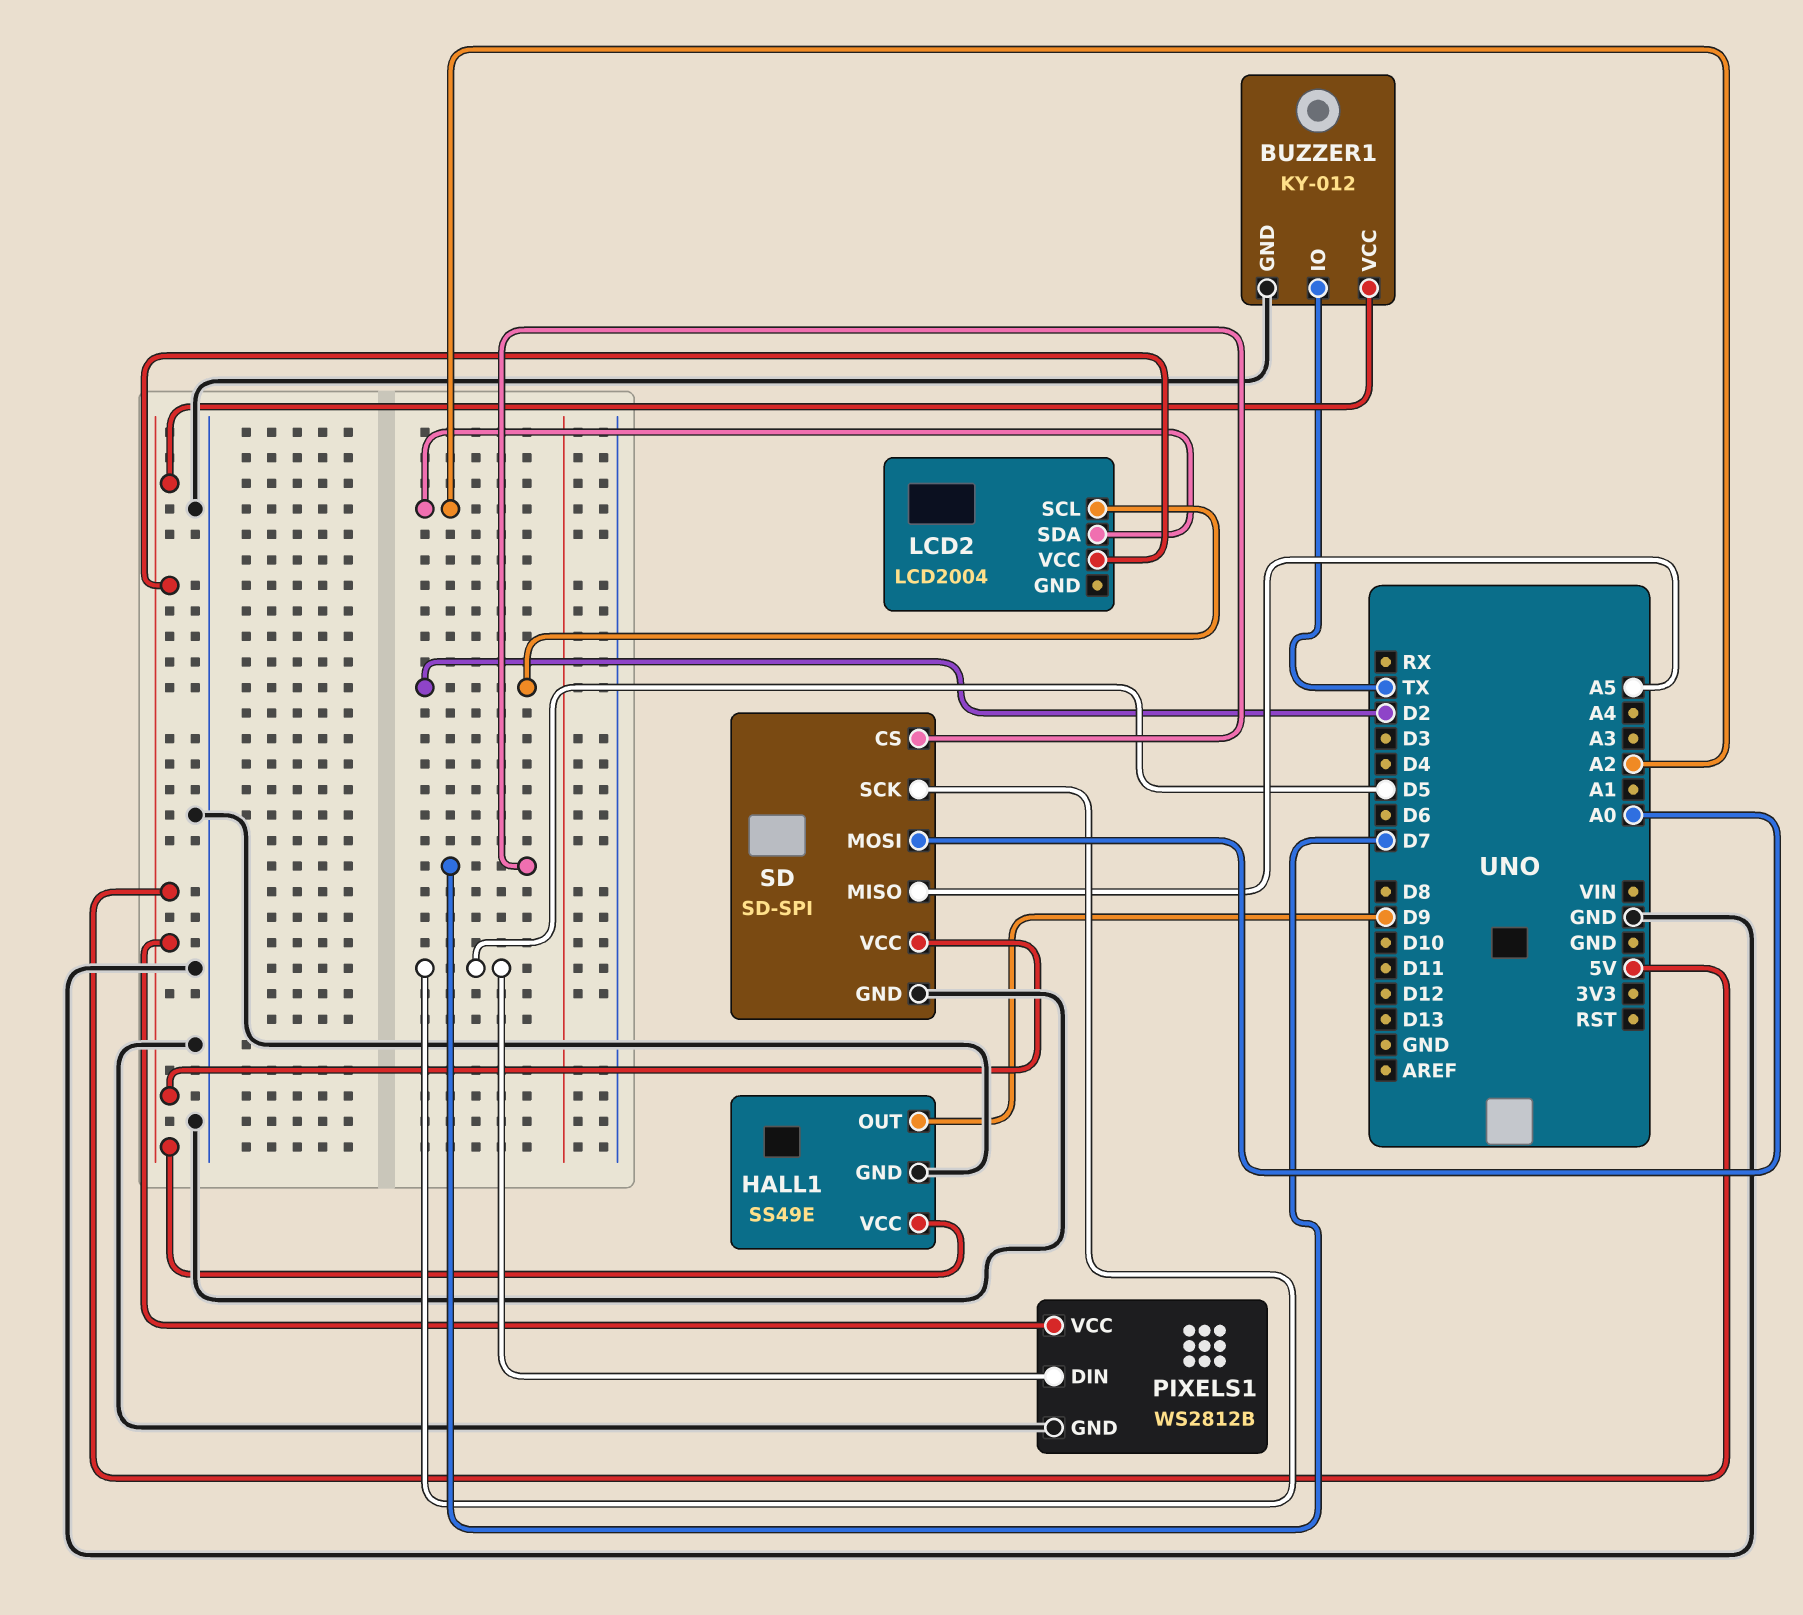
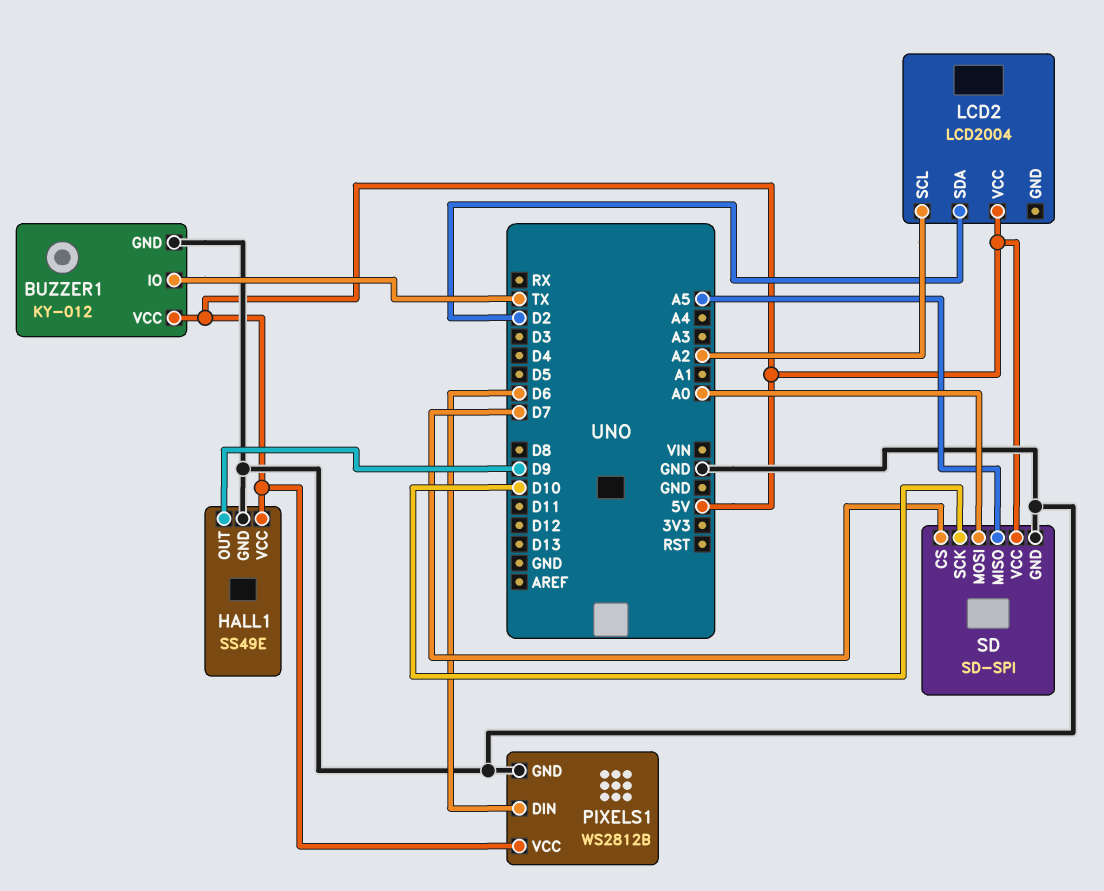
LCD2 pin SCL: D2 -> A2
LCD2 pin SDA: A2 -> D2
PIXELS1 pin DIN: D5 -> D6
SD pin SCK: D5 -> D10

